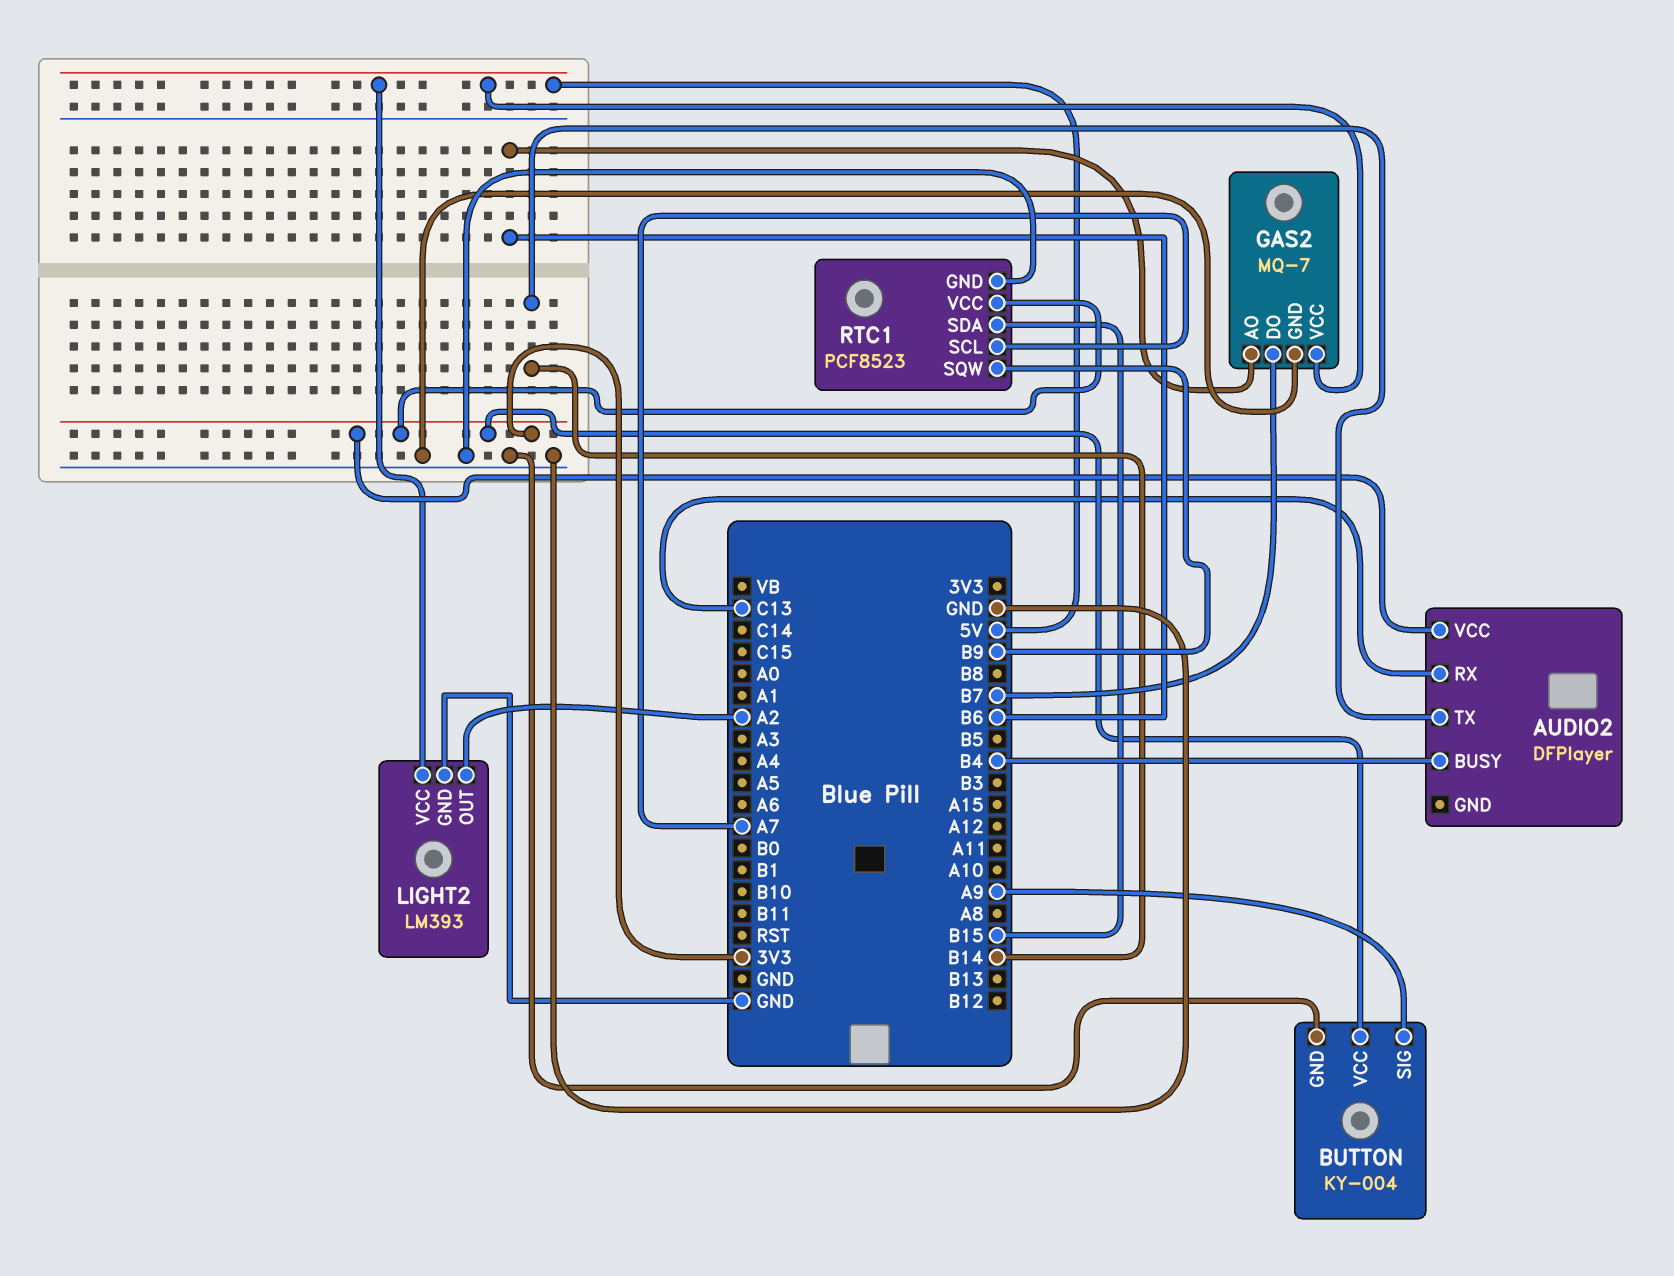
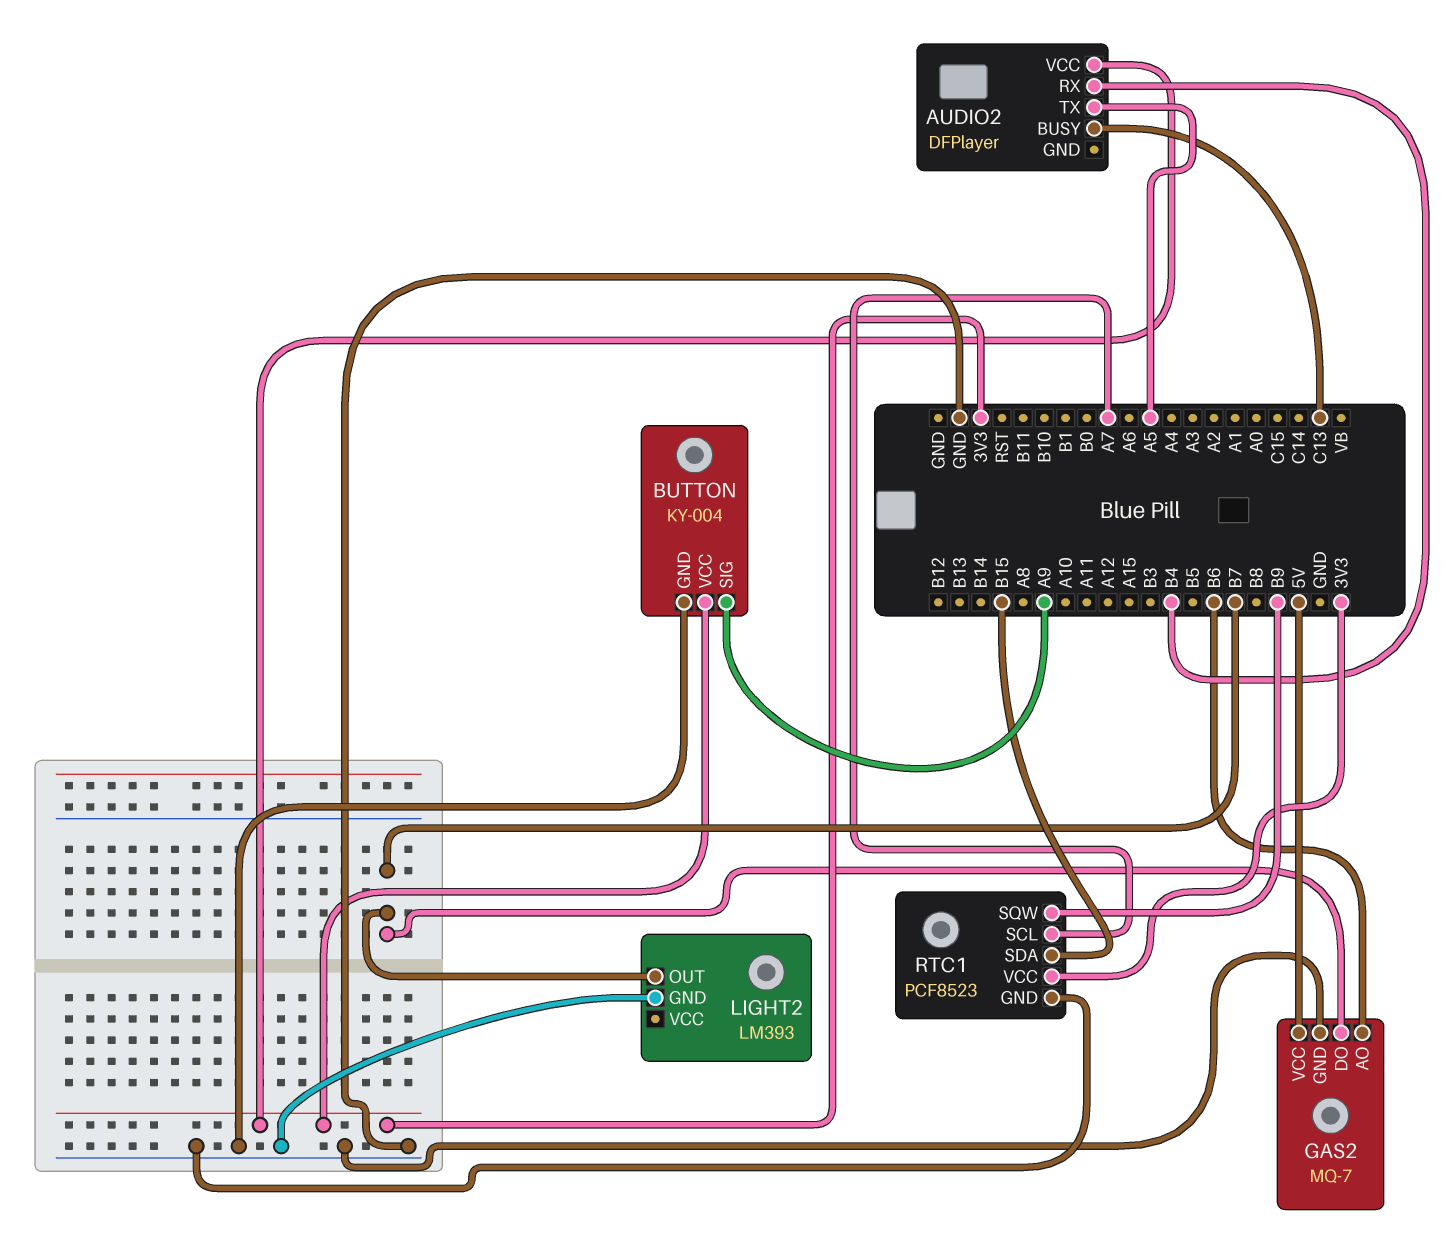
AUDIO2 pin BUSY: B4 -> C13
AUDIO2 pin RX: C13 -> B4
AUDIO2 pin TX: B14 -> A5
LIGHT2 pin OUT: A2 -> B7
LIGHT2 pin VCC: 5V -> none

